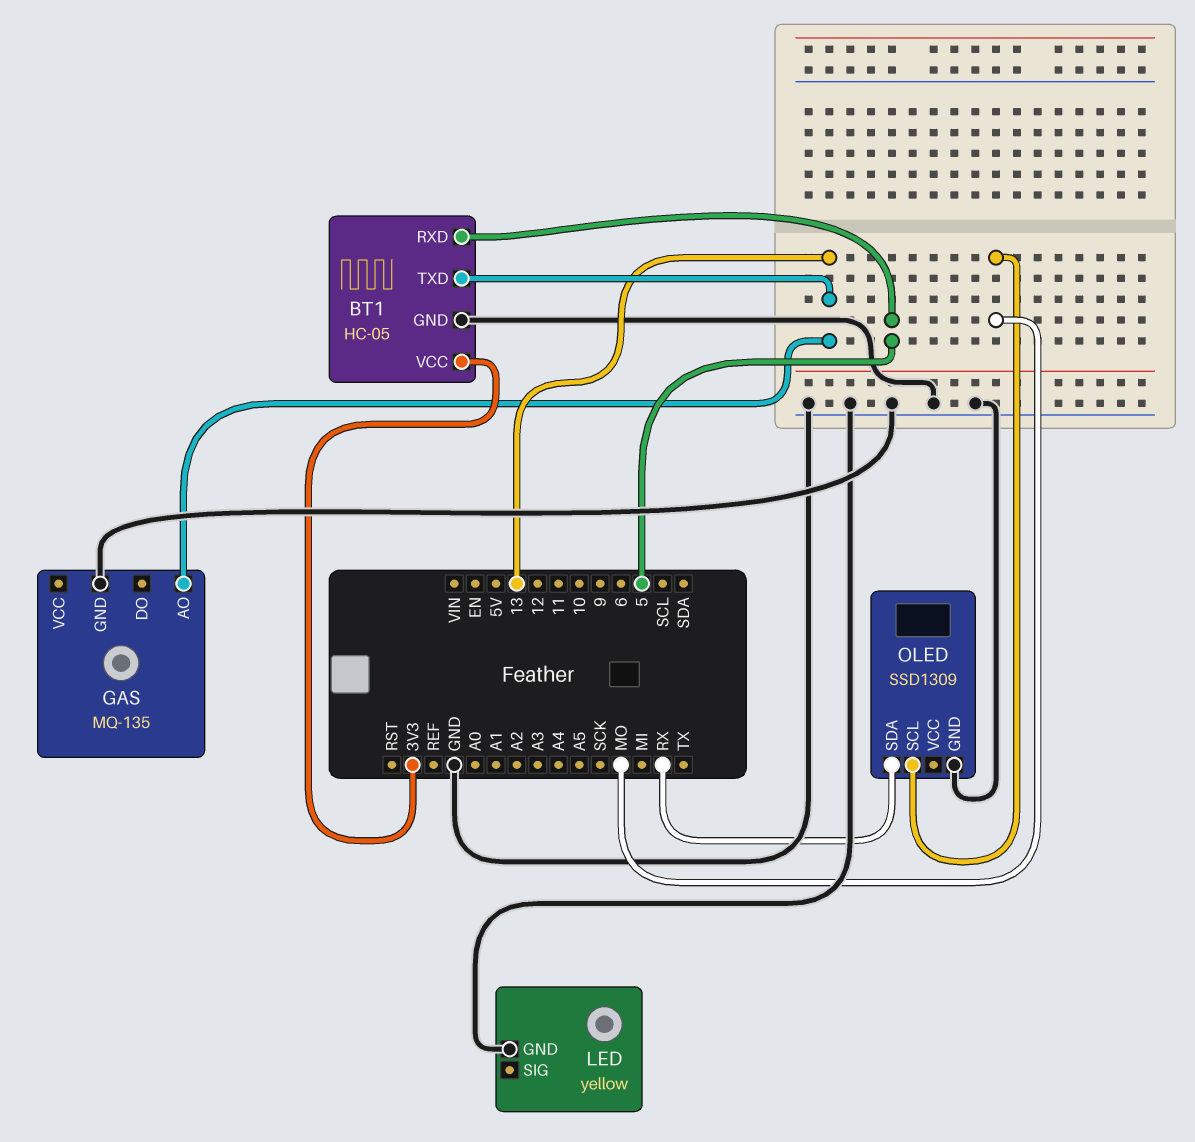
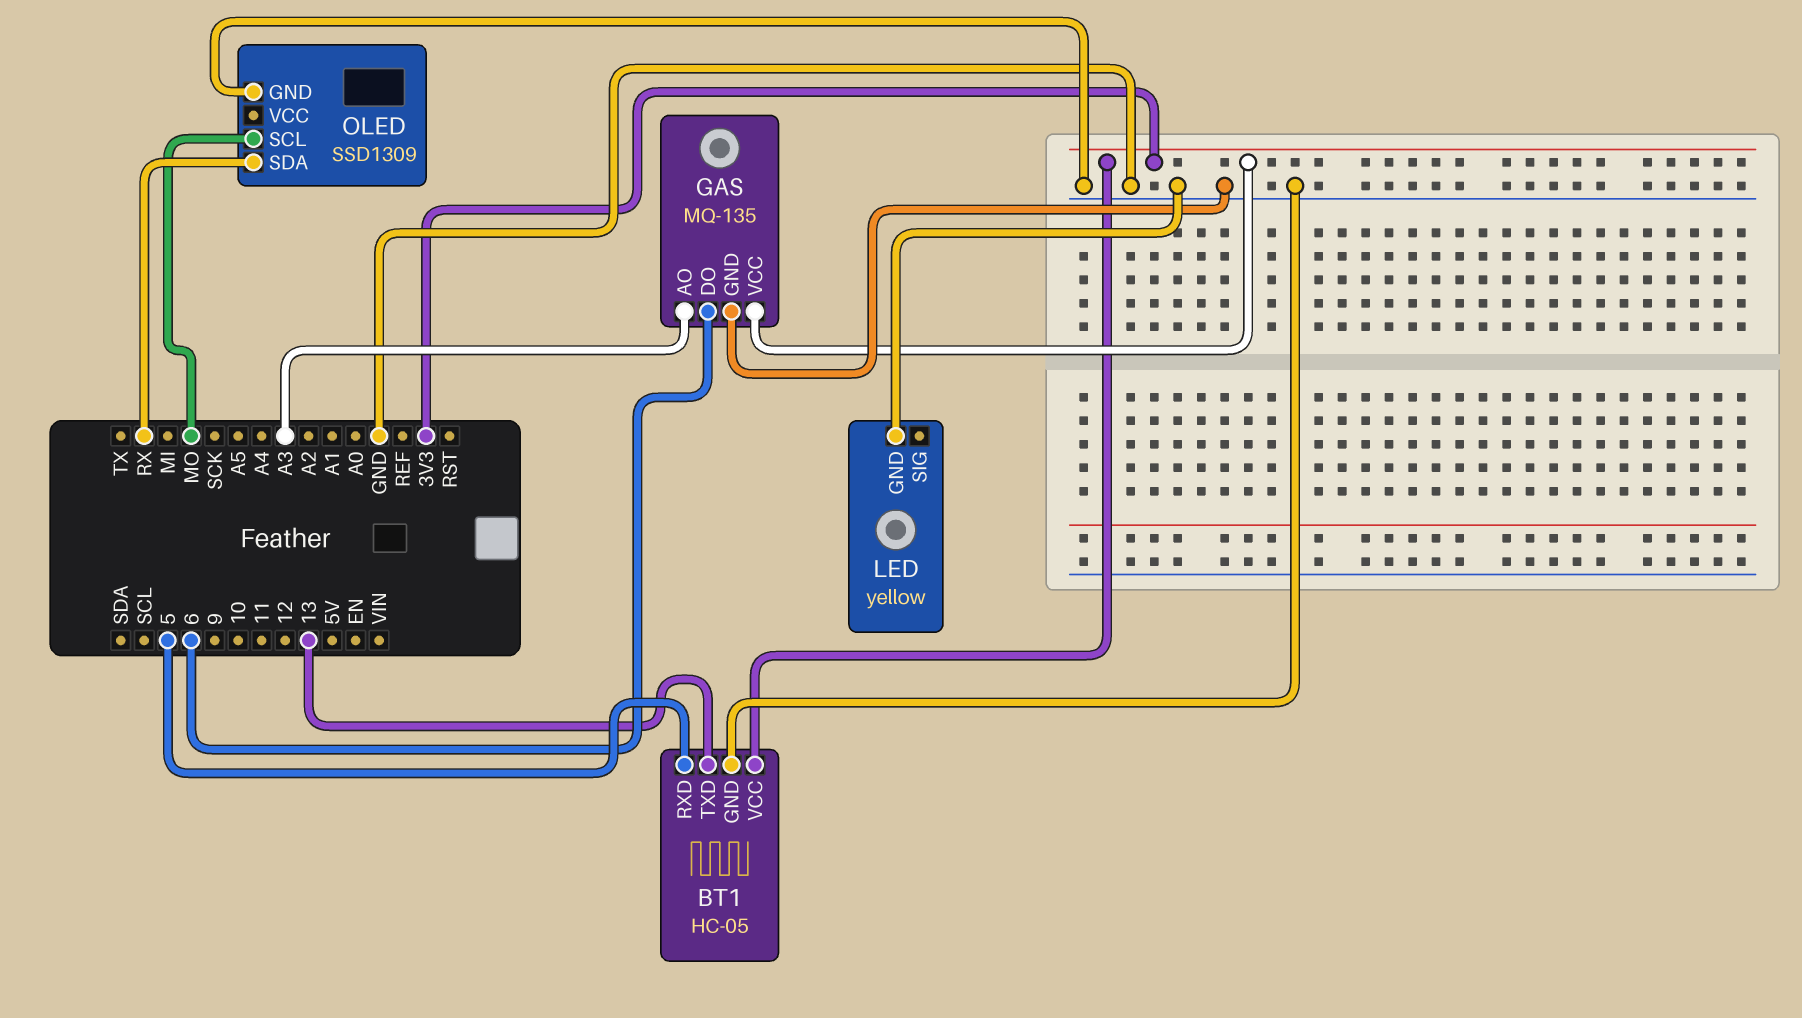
GAS pin AO: 13 -> A3
GAS pin DO: none -> 6
GAS pin VCC: none -> 3V3

